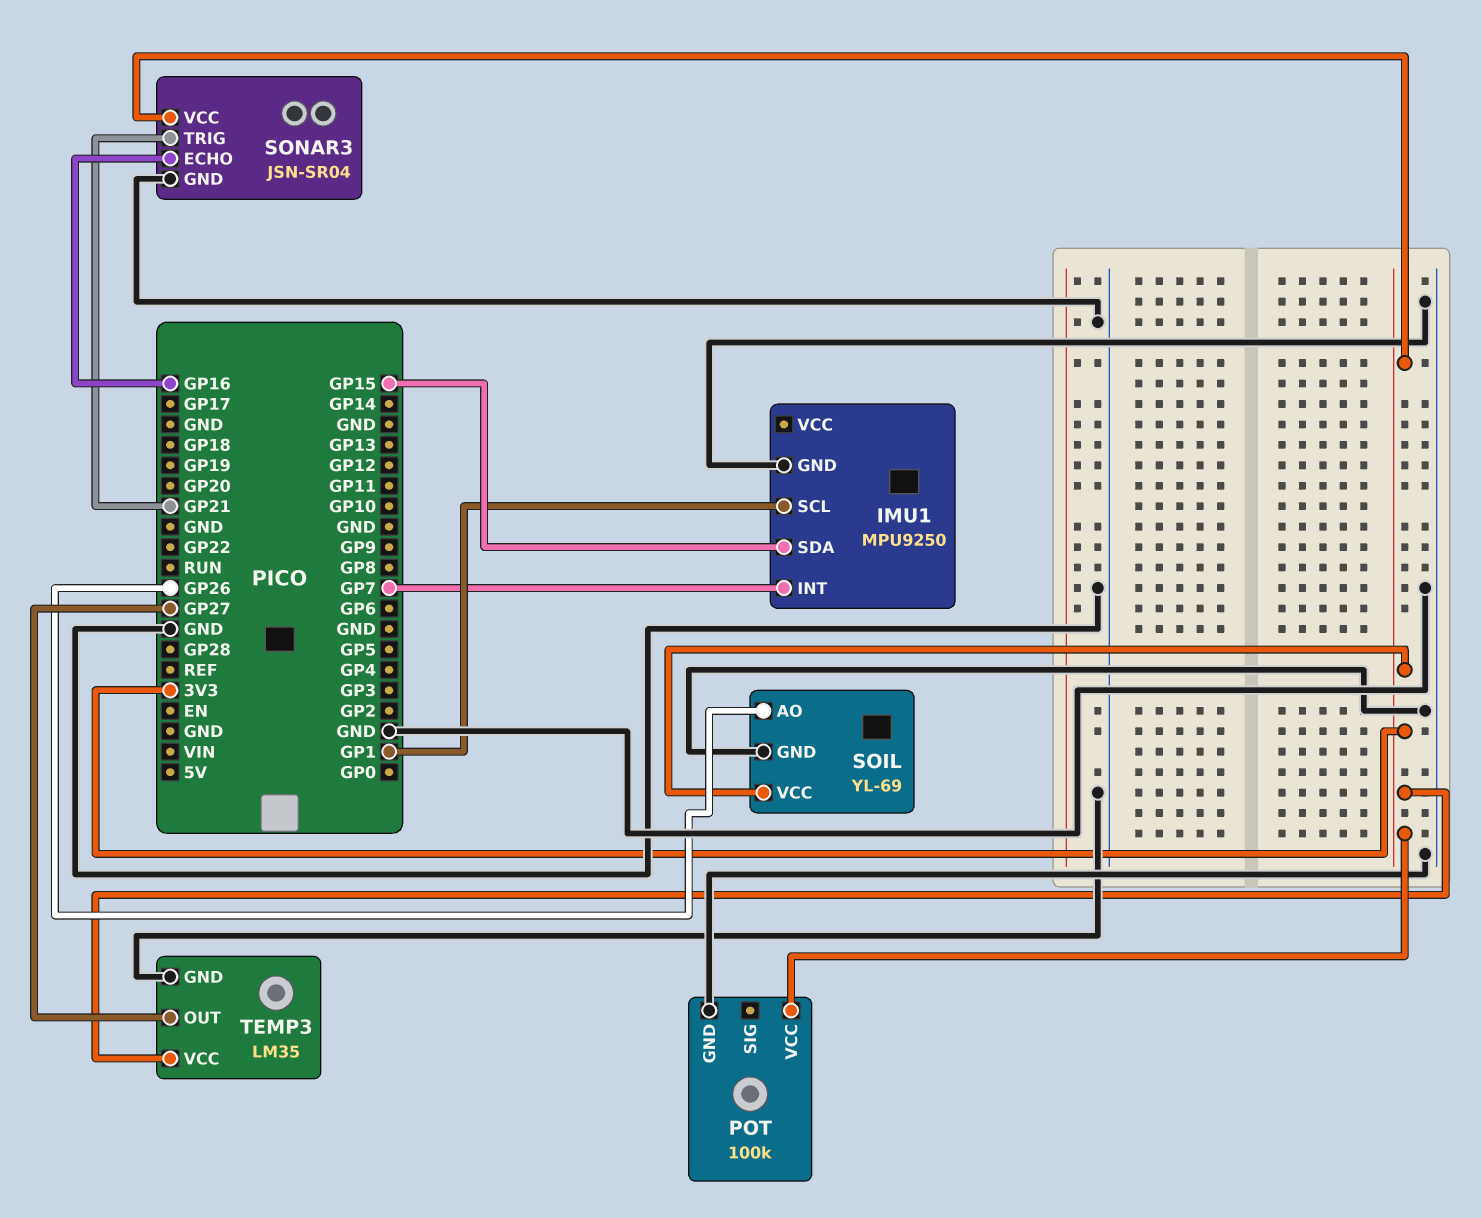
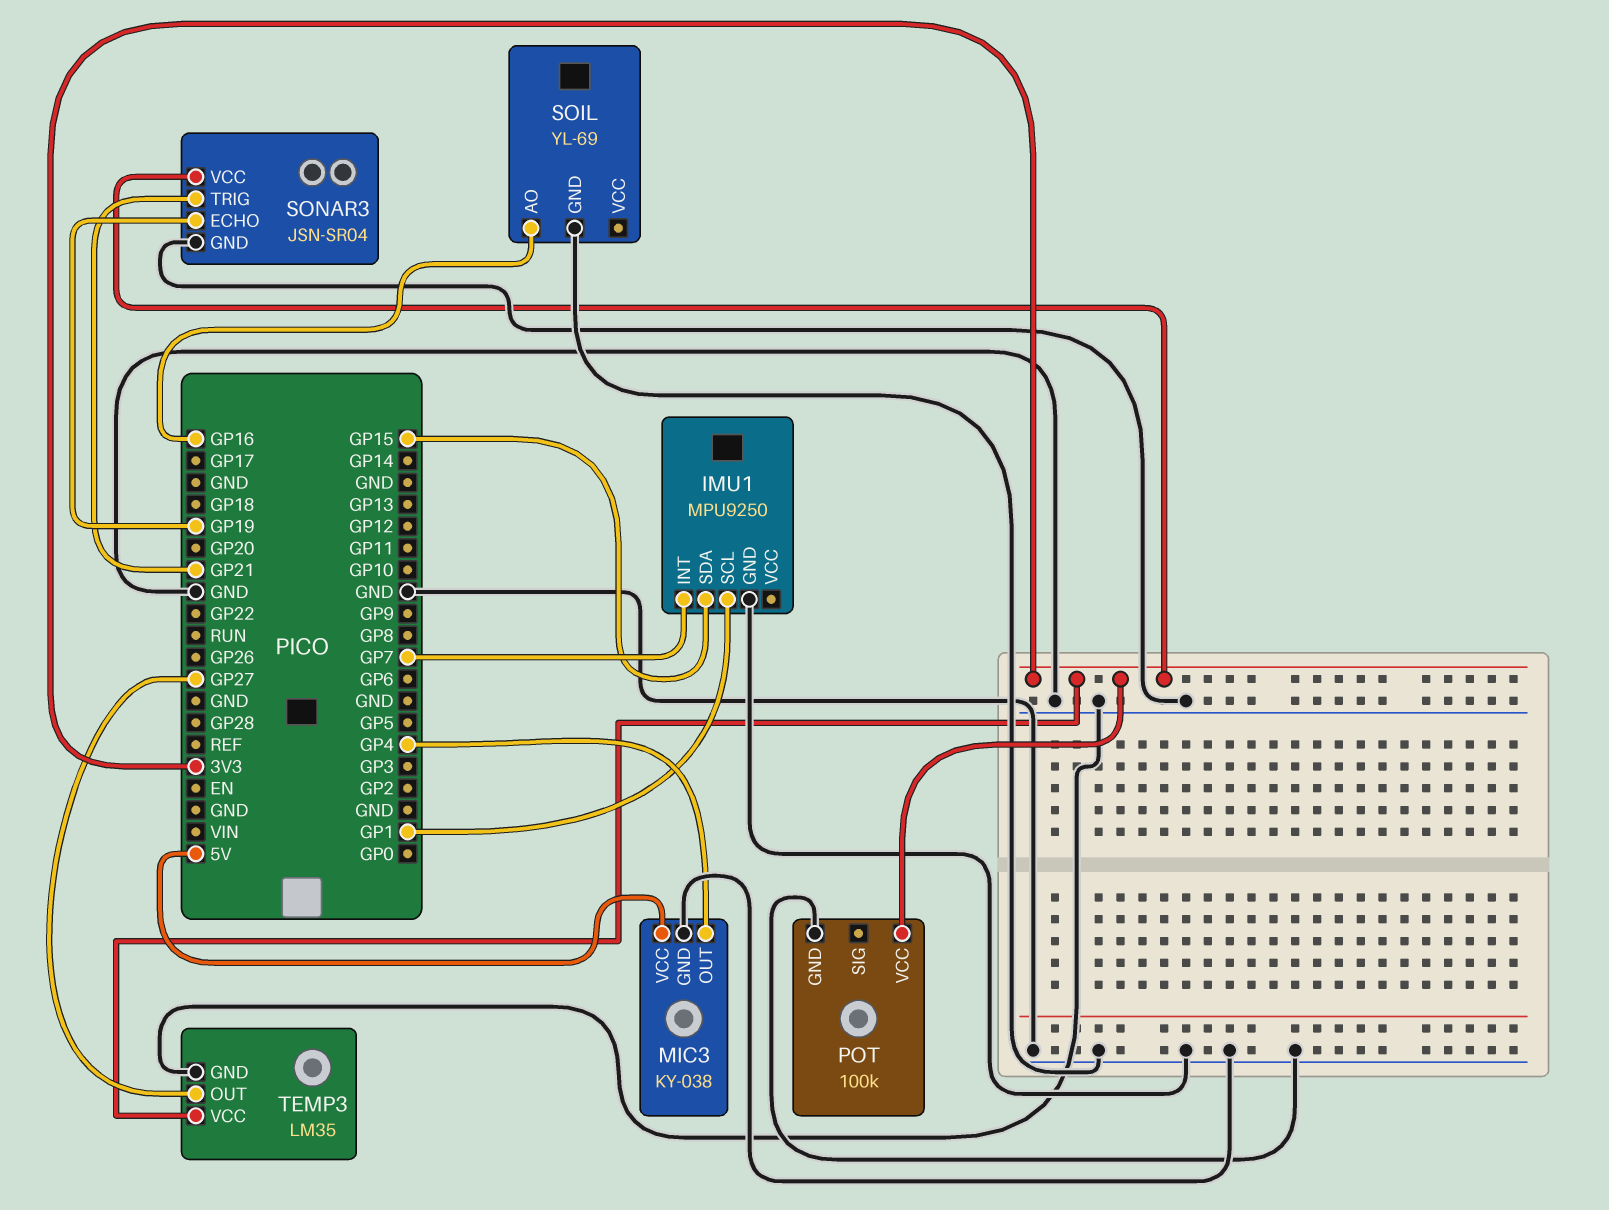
MIC3: none -> KY-038
MIC3 pin GND: none -> GND
MIC3 pin OUT: none -> GP4
MIC3 pin VCC: none -> 5V
SOIL pin AO: GP26 -> GP16
SOIL pin VCC: 3V3 -> none
SONAR3 pin ECHO: GP16 -> GP19

